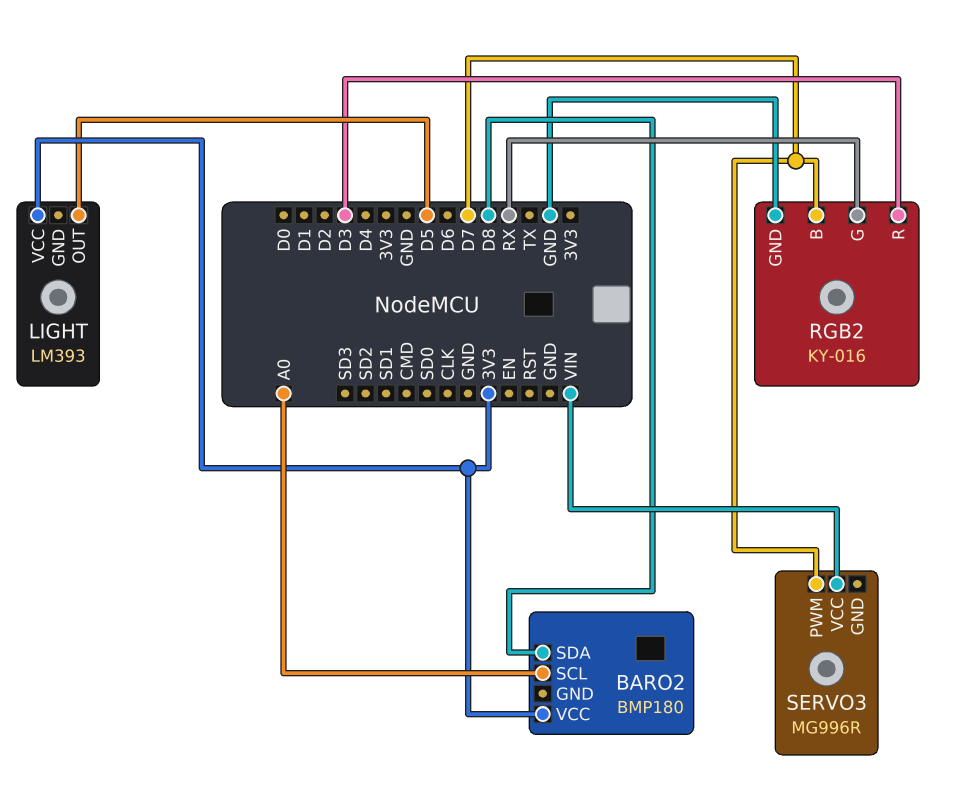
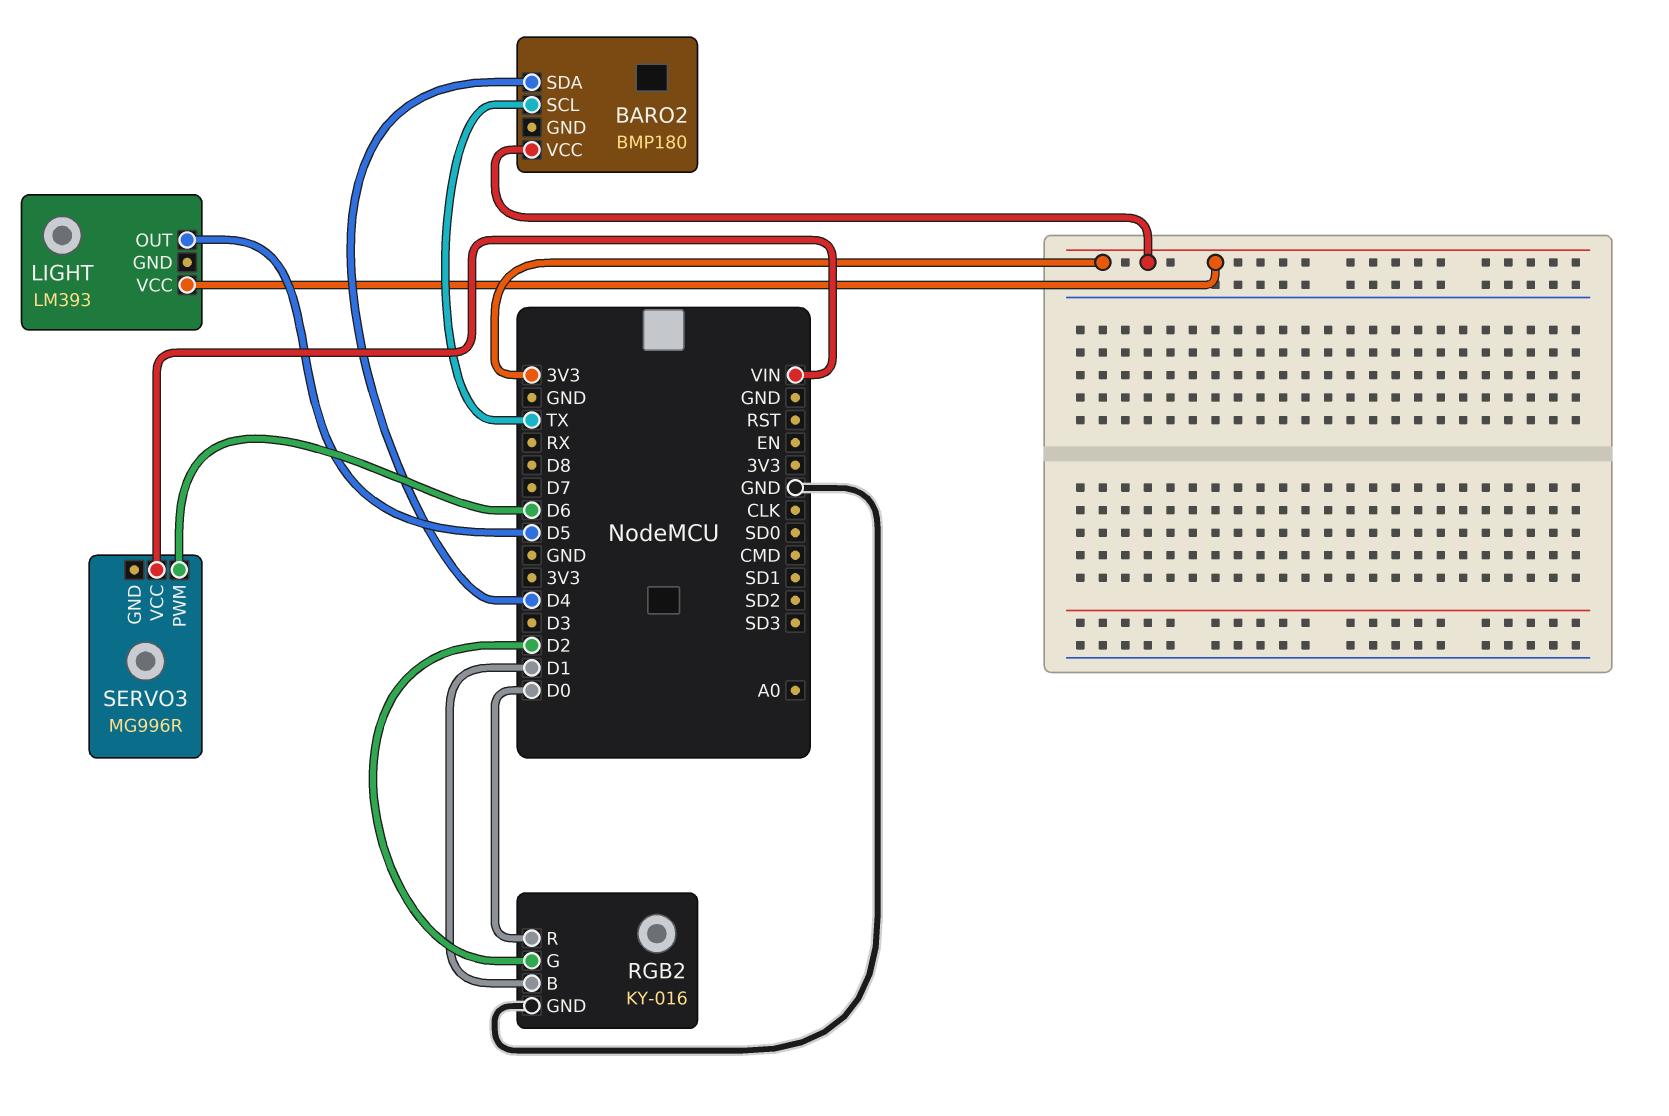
BARO2 pin SCL: A0 -> TX
BARO2 pin SDA: D8 -> D4
RGB2 pin B: D7 -> D1
RGB2 pin G: RX -> D2
RGB2 pin R: D3 -> D0
SERVO3 pin PWM: D7 -> D6

